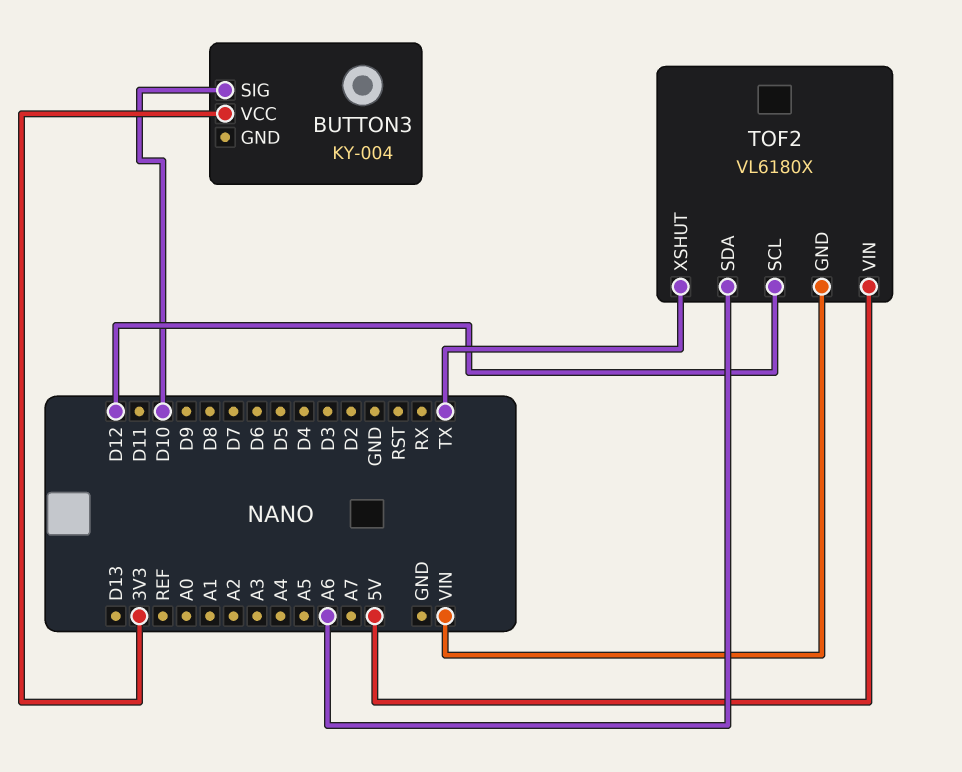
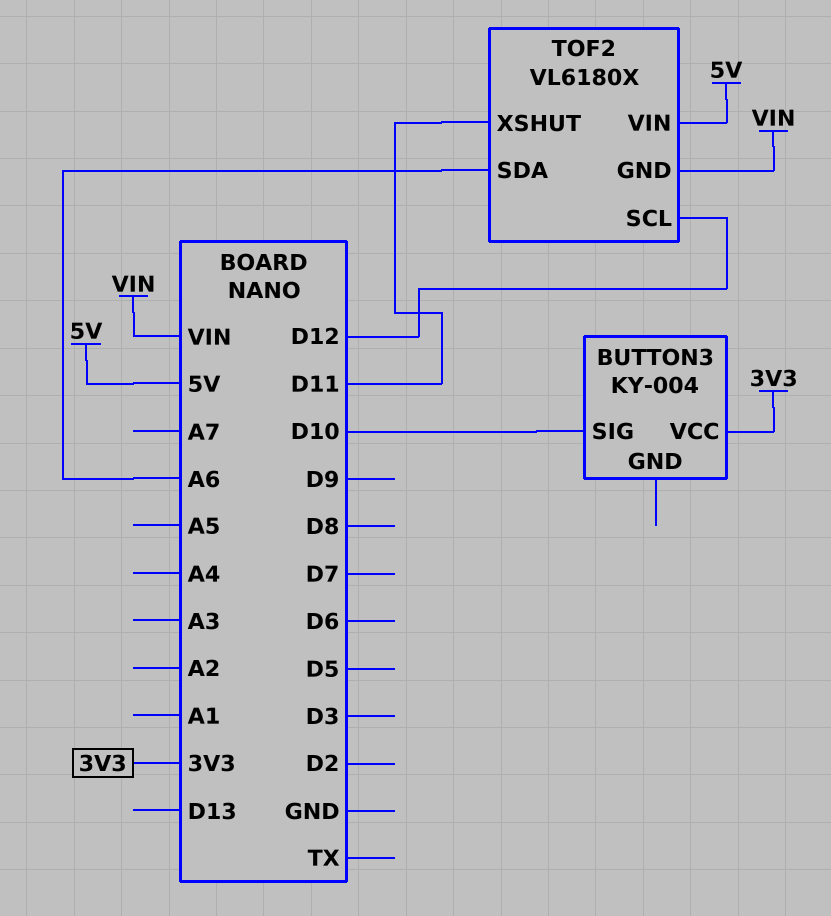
TOF2 pin XSHUT: TX -> D11

